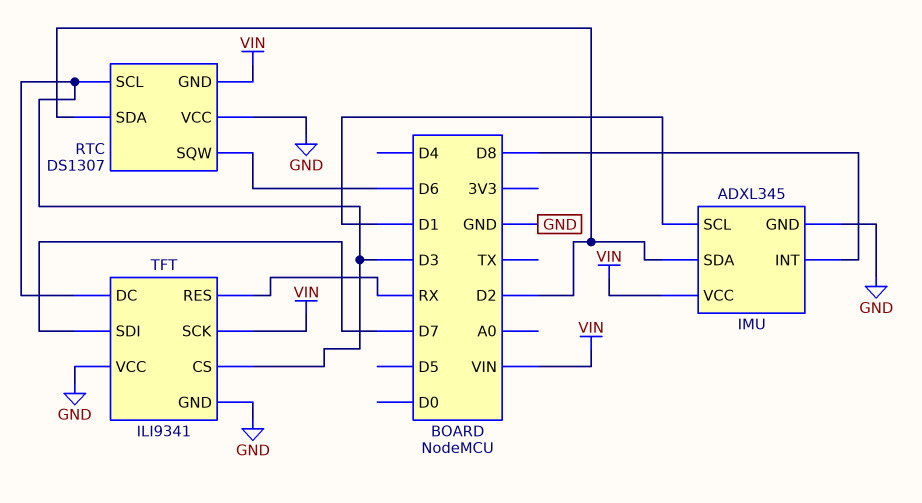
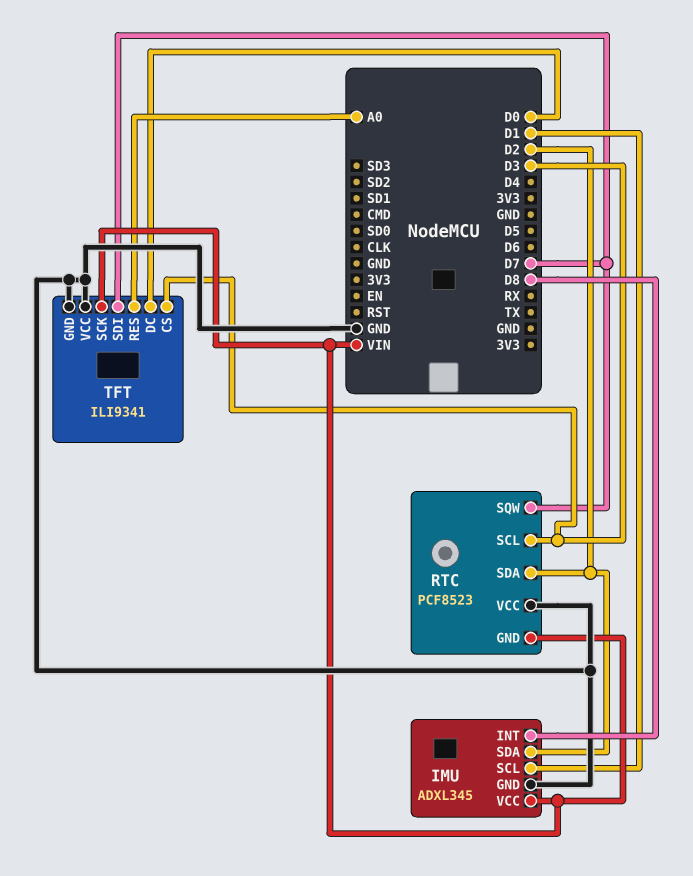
RTC: DS1307 -> PCF8523
RTC pin SQW: D6 -> D7
TFT pin DC: D3 -> D0
TFT pin RES: RX -> A0

